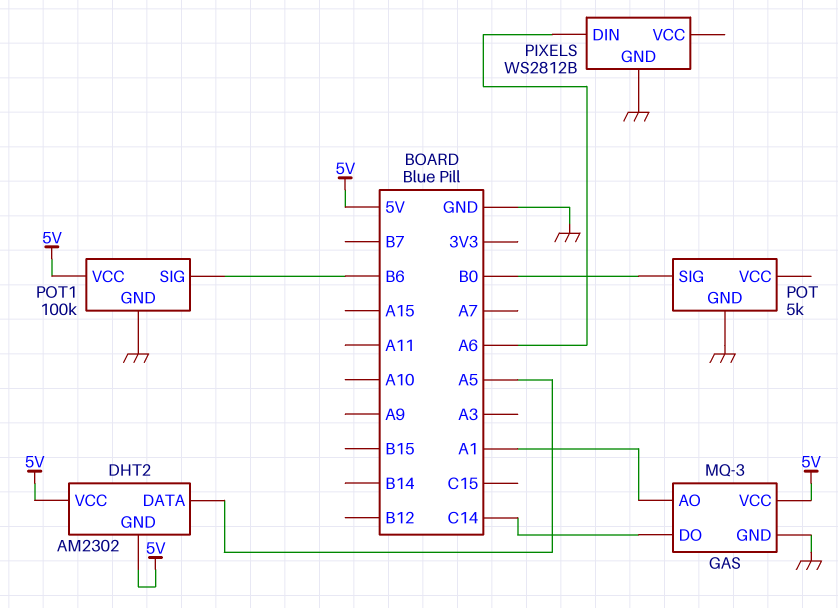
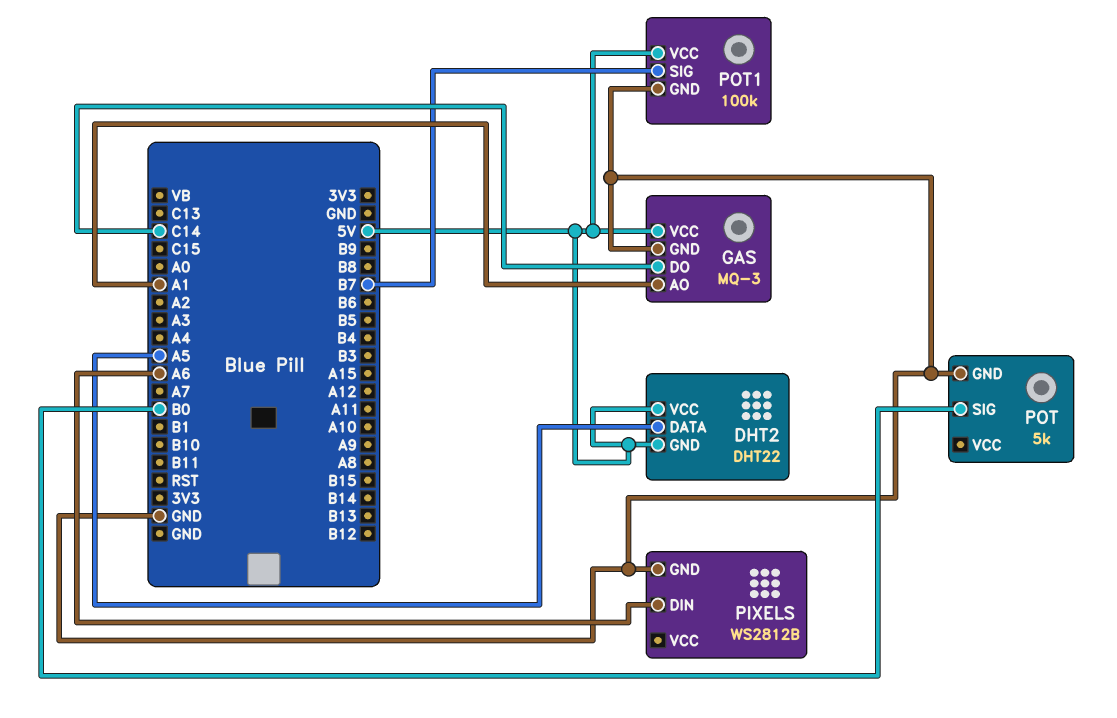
DHT2: AM2302 -> DHT22
POT1 pin SIG: B6 -> B7

